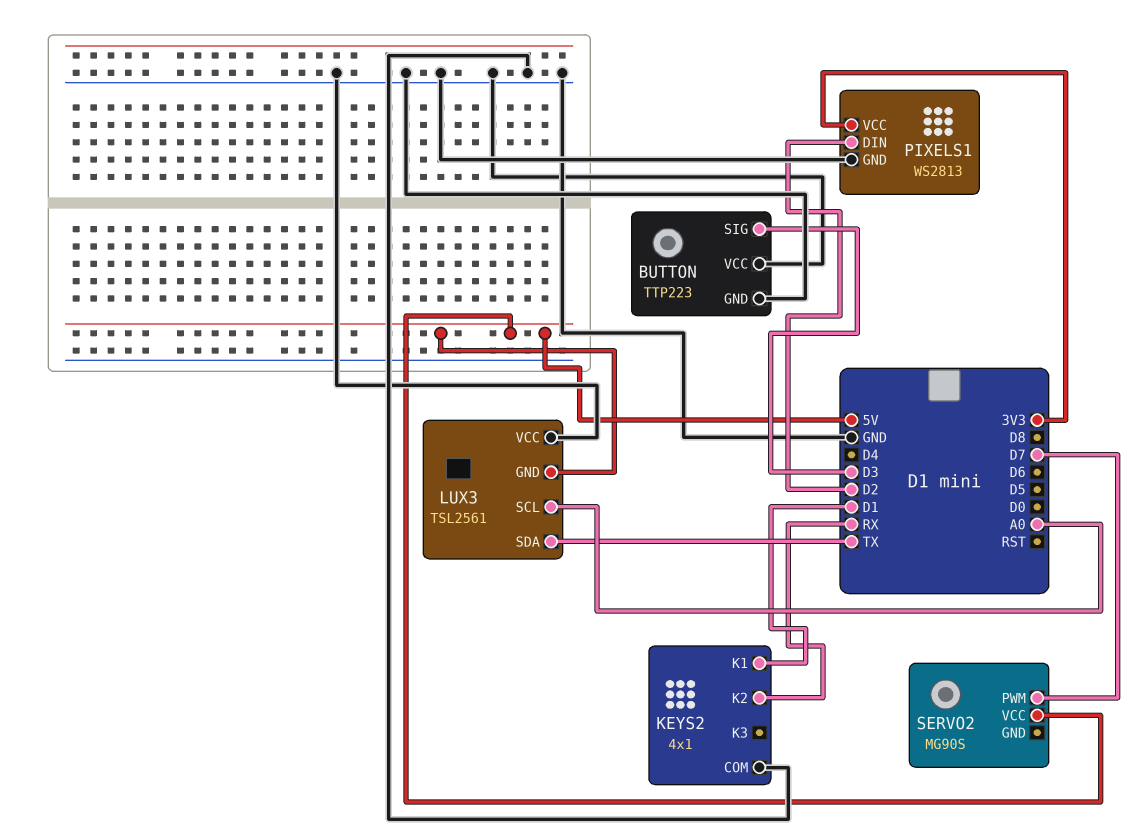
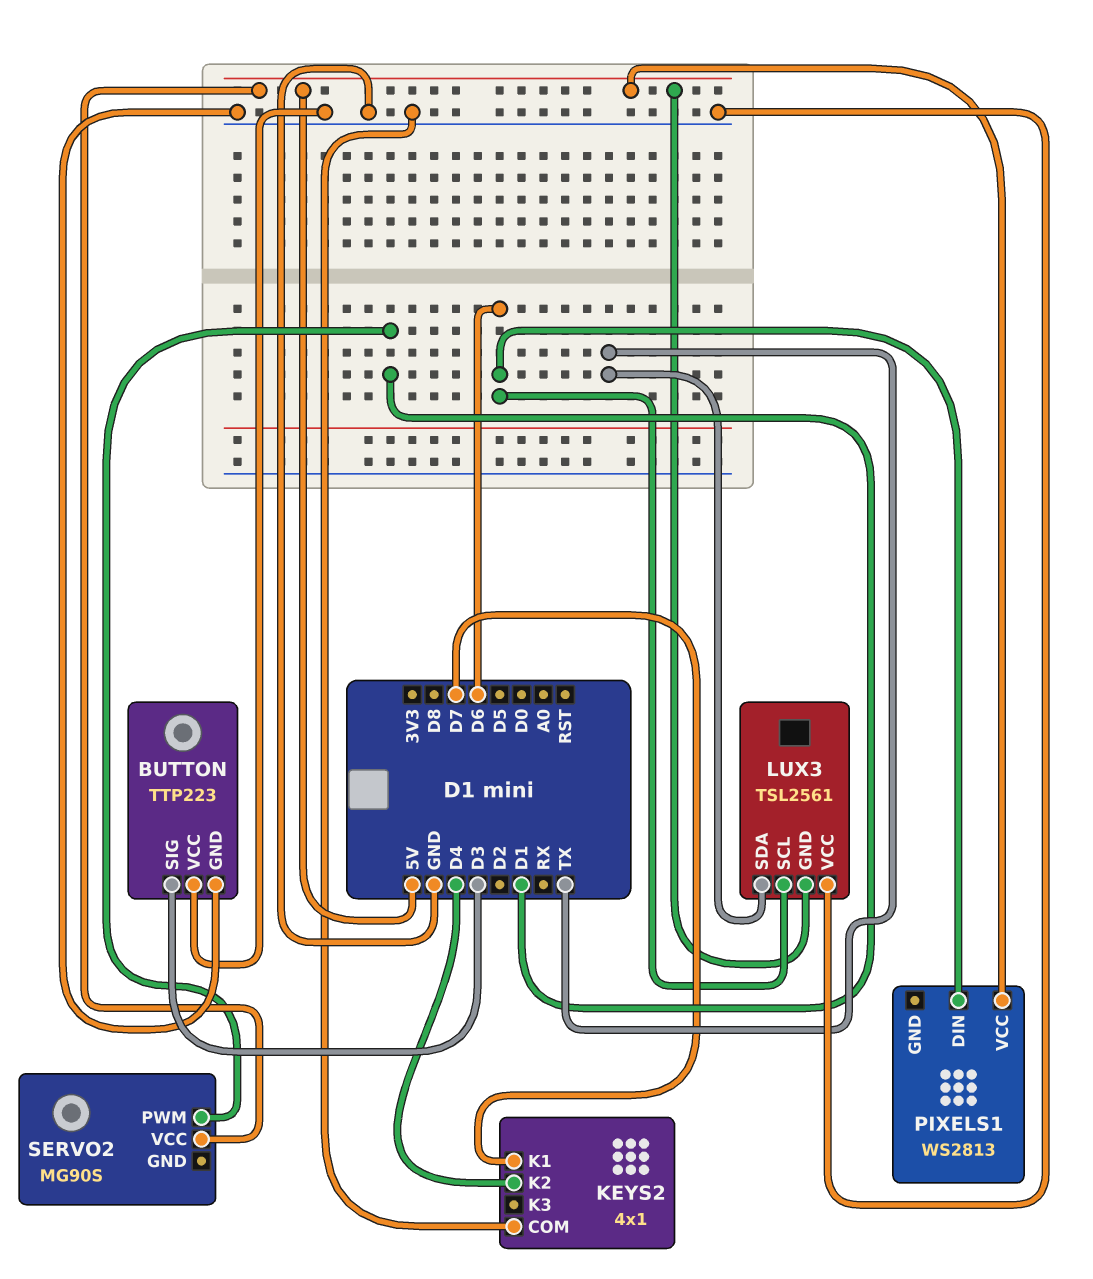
KEYS2 pin K1: D1 -> D7
KEYS2 pin K2: RX -> D4
LUX3 pin SCL: A0 -> D6
PIXELS1 pin DIN: D2 -> D6
PIXELS1 pin GND: GND -> none
PIXELS1 pin VCC: 3V3 -> 5V
SERVO2 pin PWM: D7 -> D1

